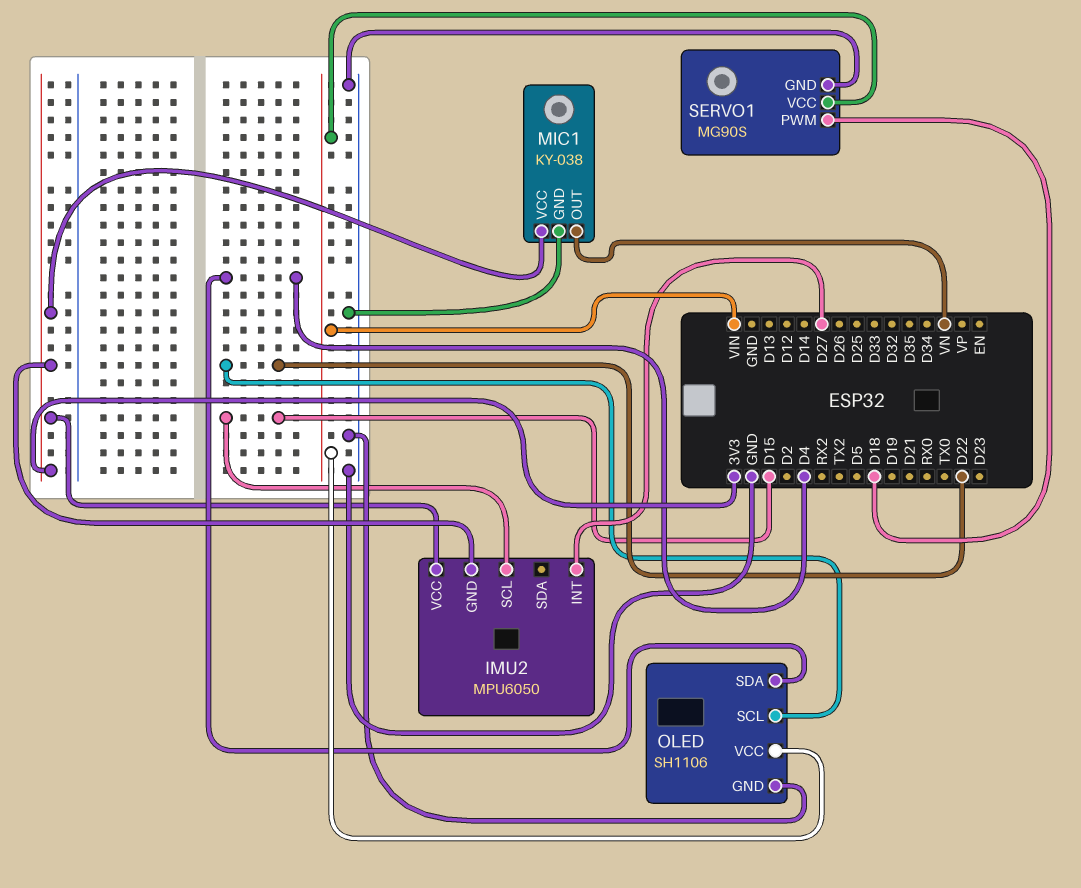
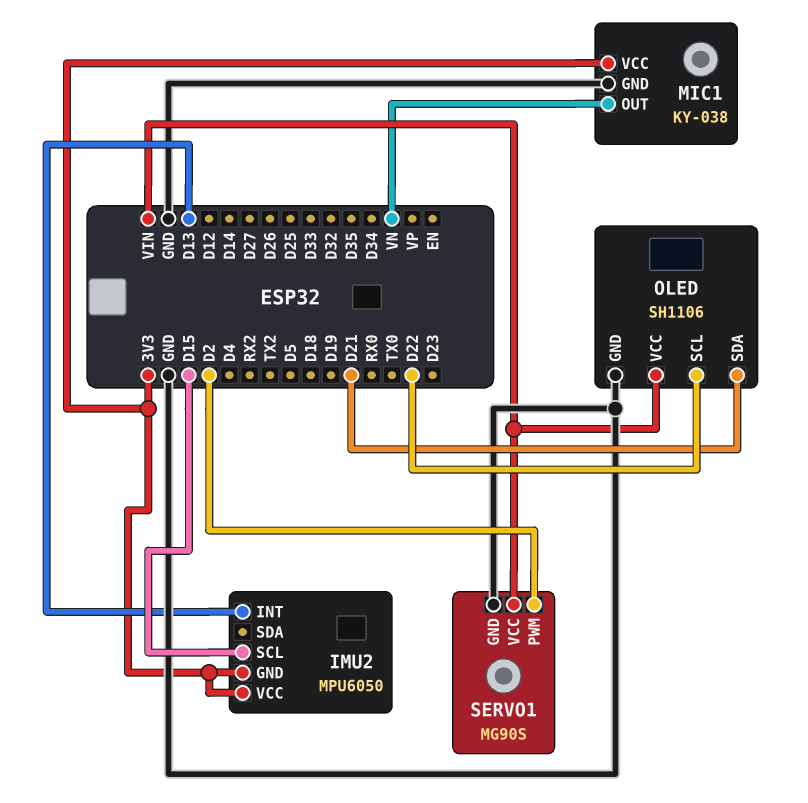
IMU2 pin INT: D27 -> D13
OLED pin SDA: D4 -> D21
SERVO1 pin PWM: D18 -> D2

